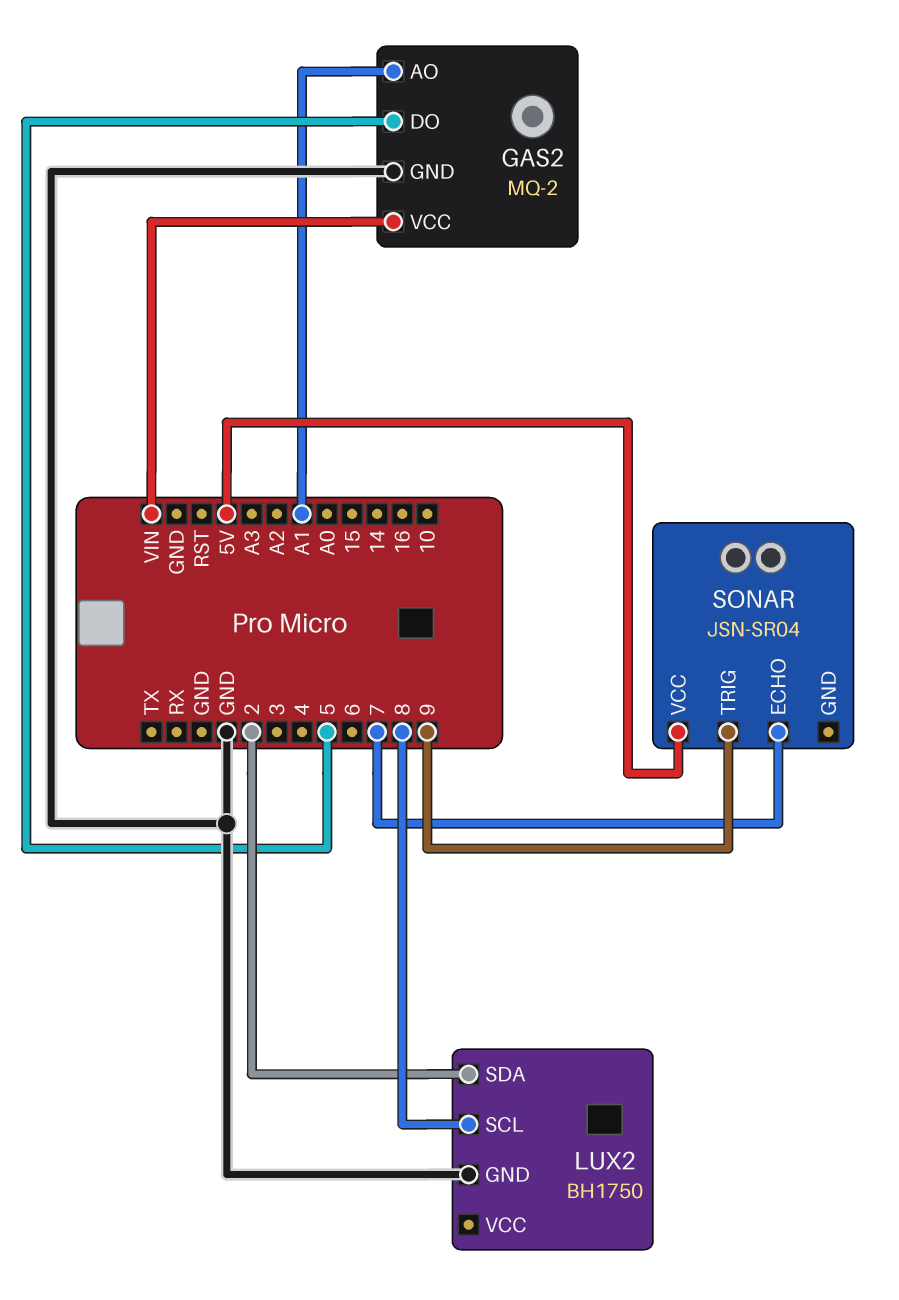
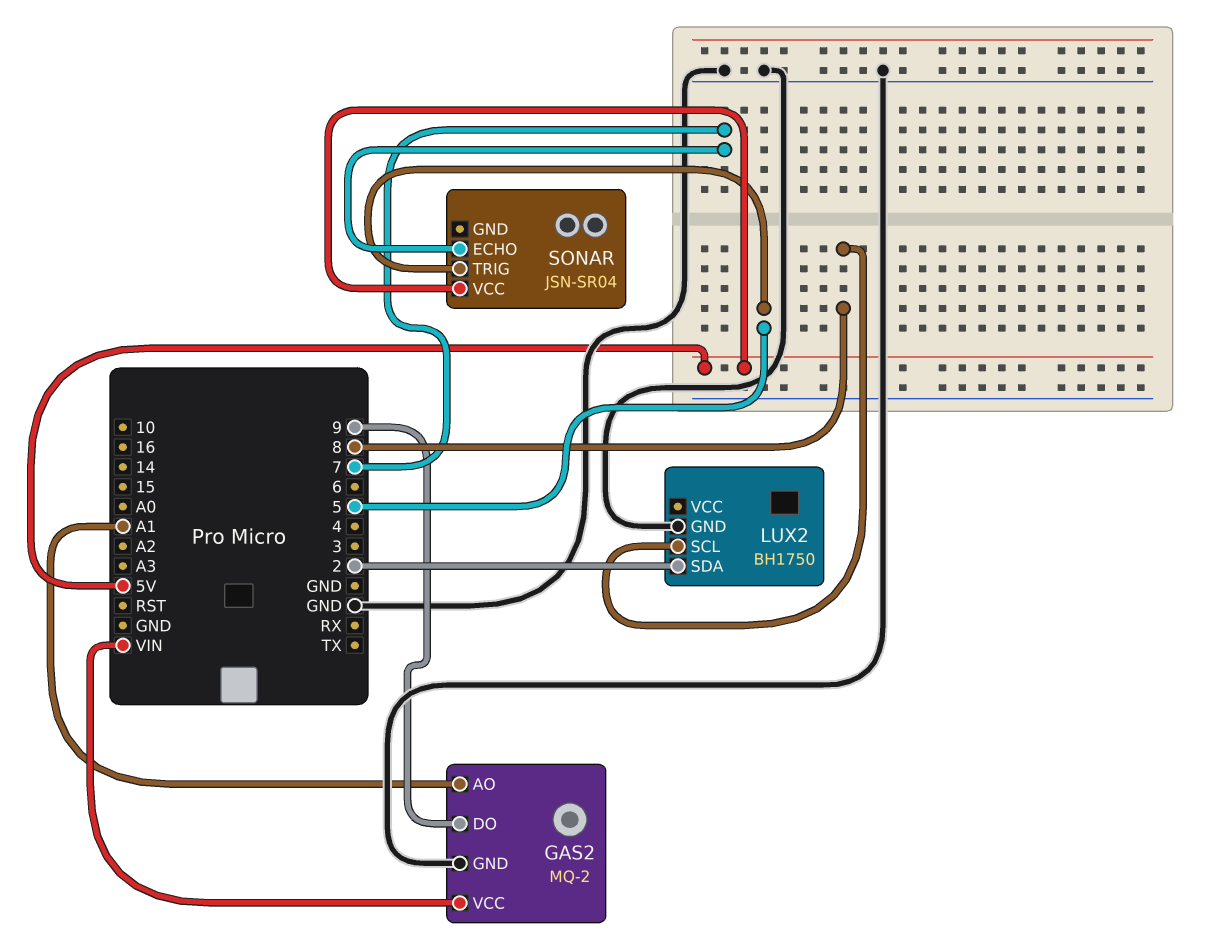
GAS2 pin DO: 5 -> 9
SONAR pin TRIG: 9 -> 5

